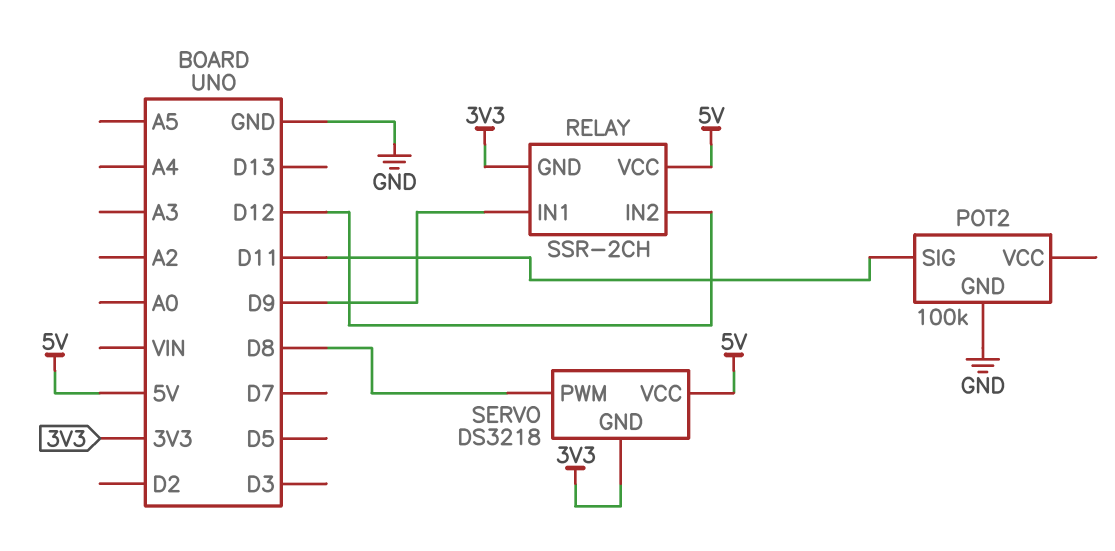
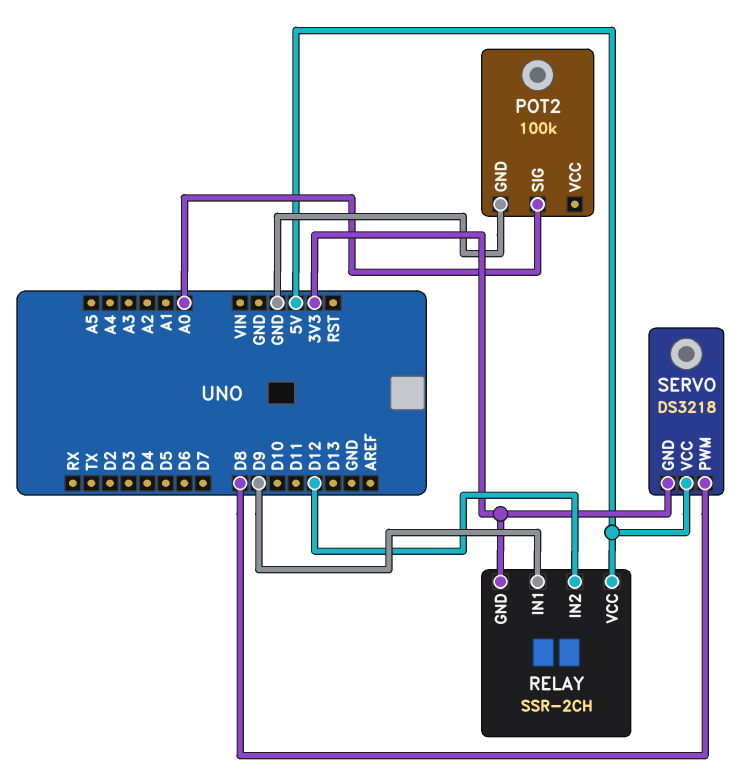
POT2 pin SIG: D11 -> A0

